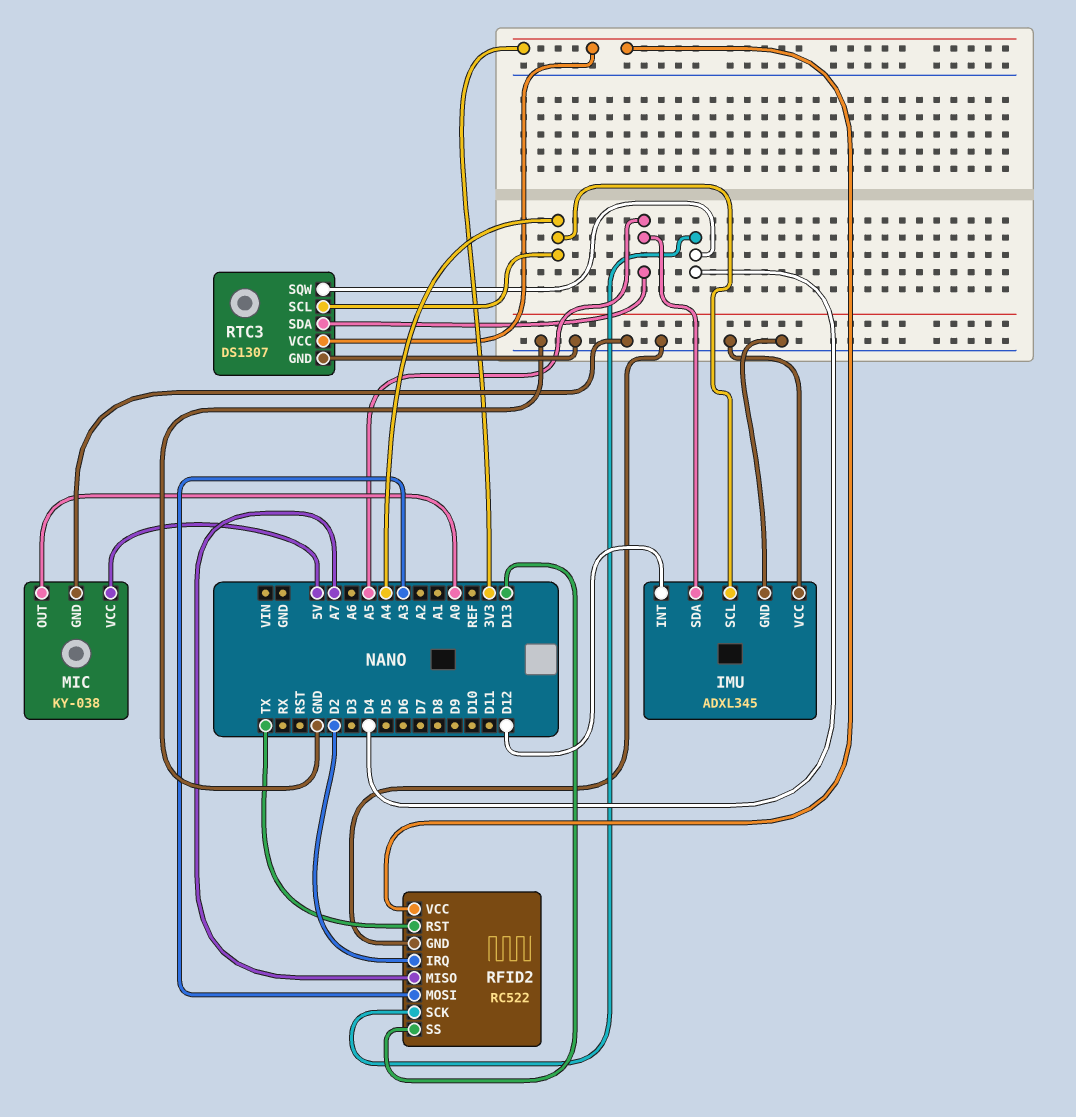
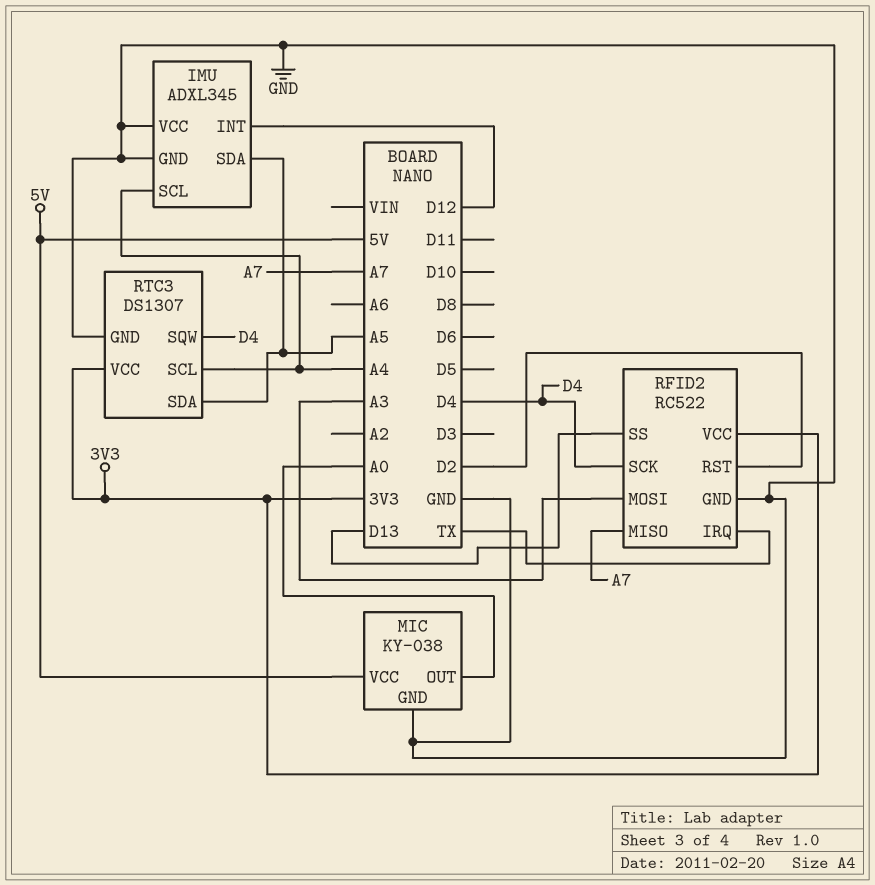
RFID2 pin IRQ: D2 -> TX
RFID2 pin RST: TX -> D2

